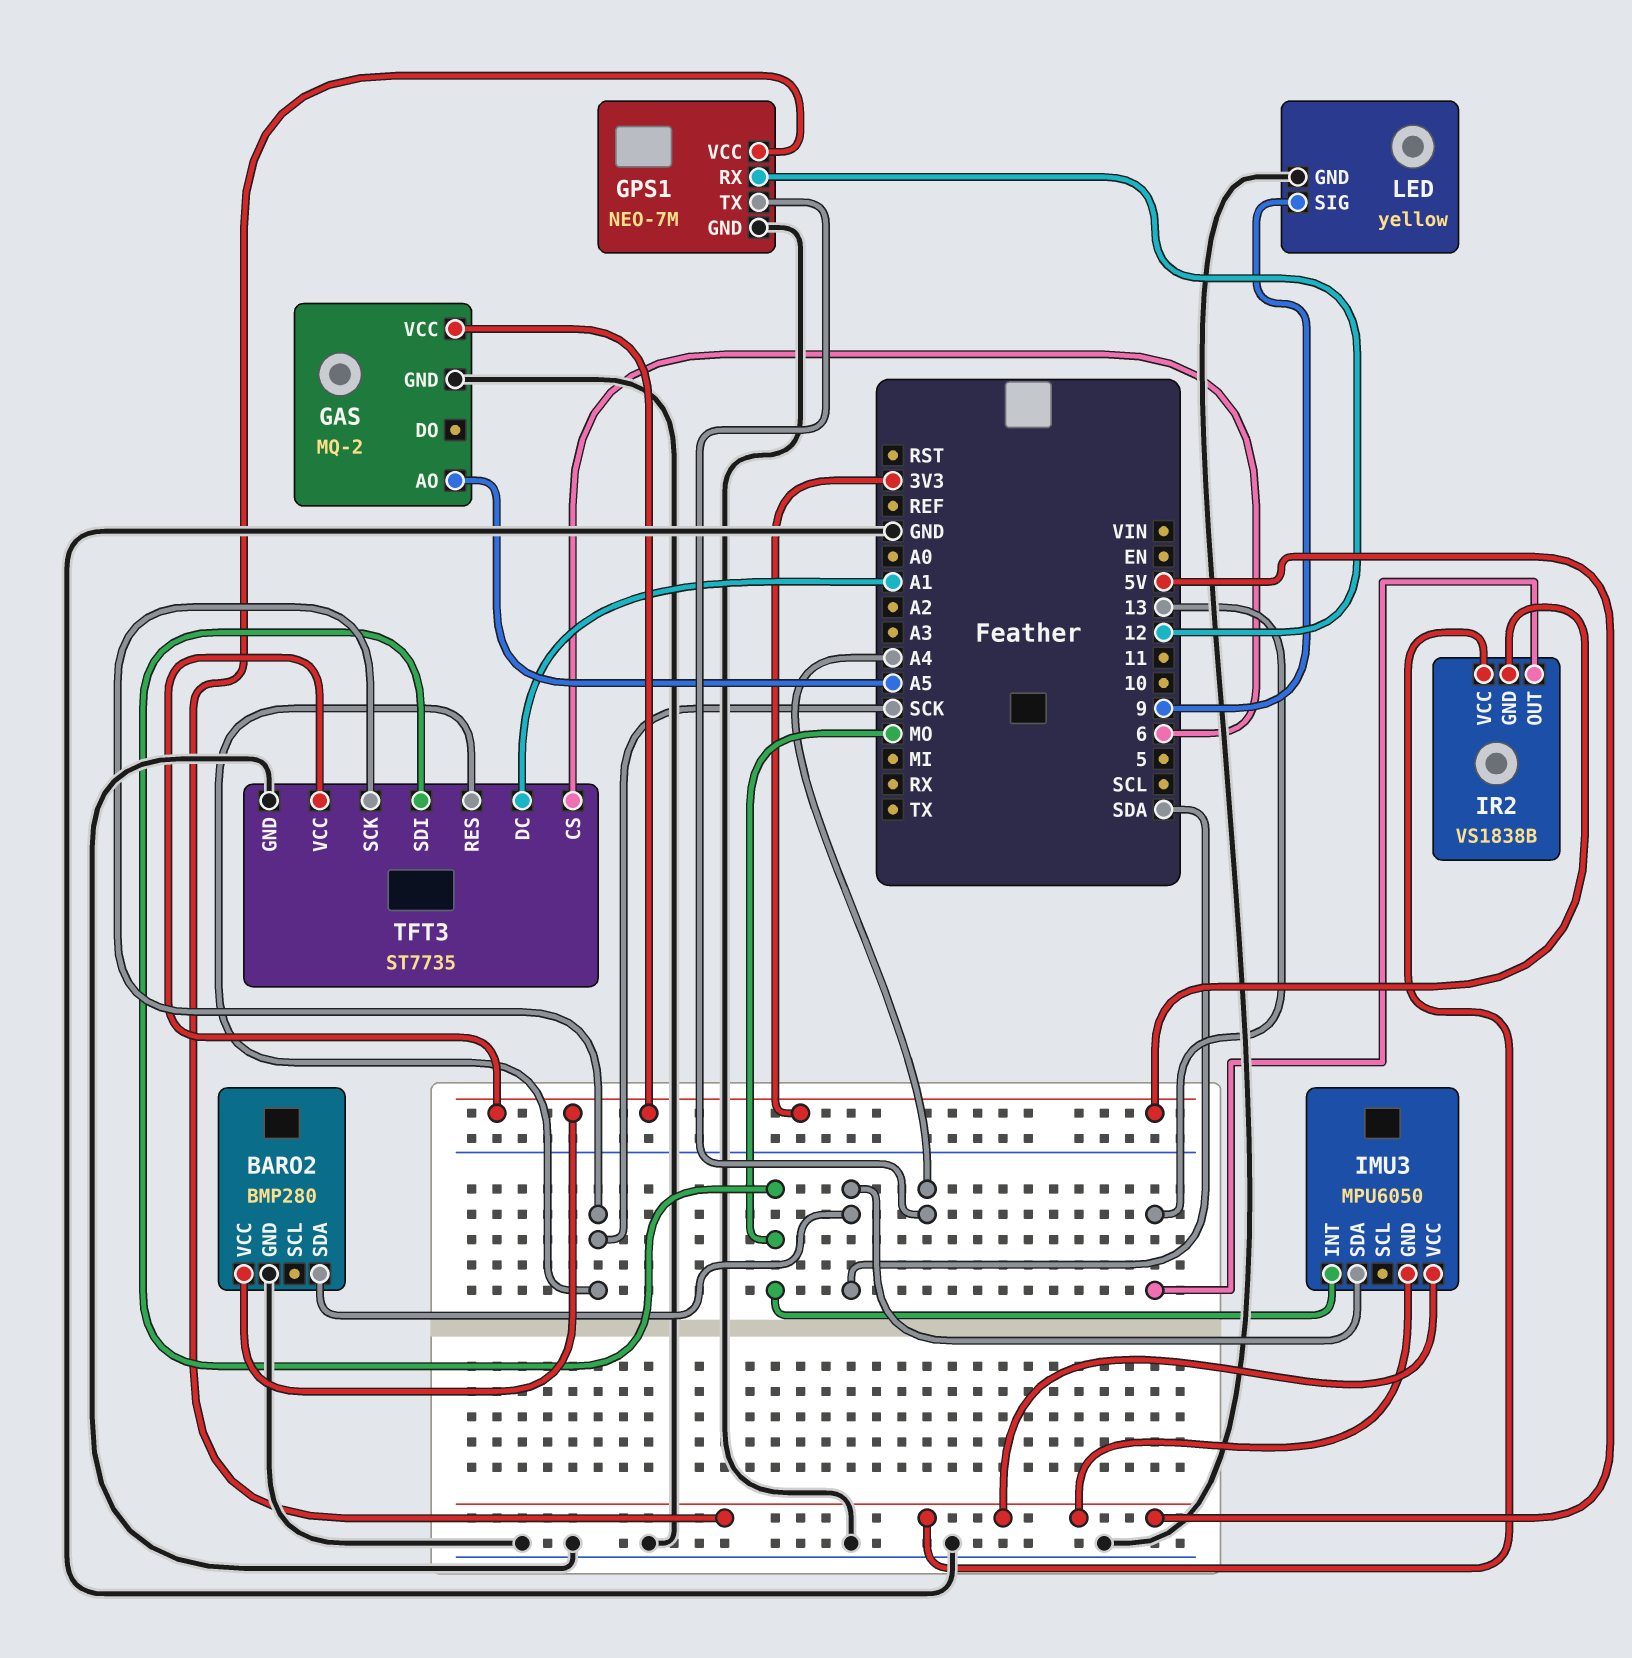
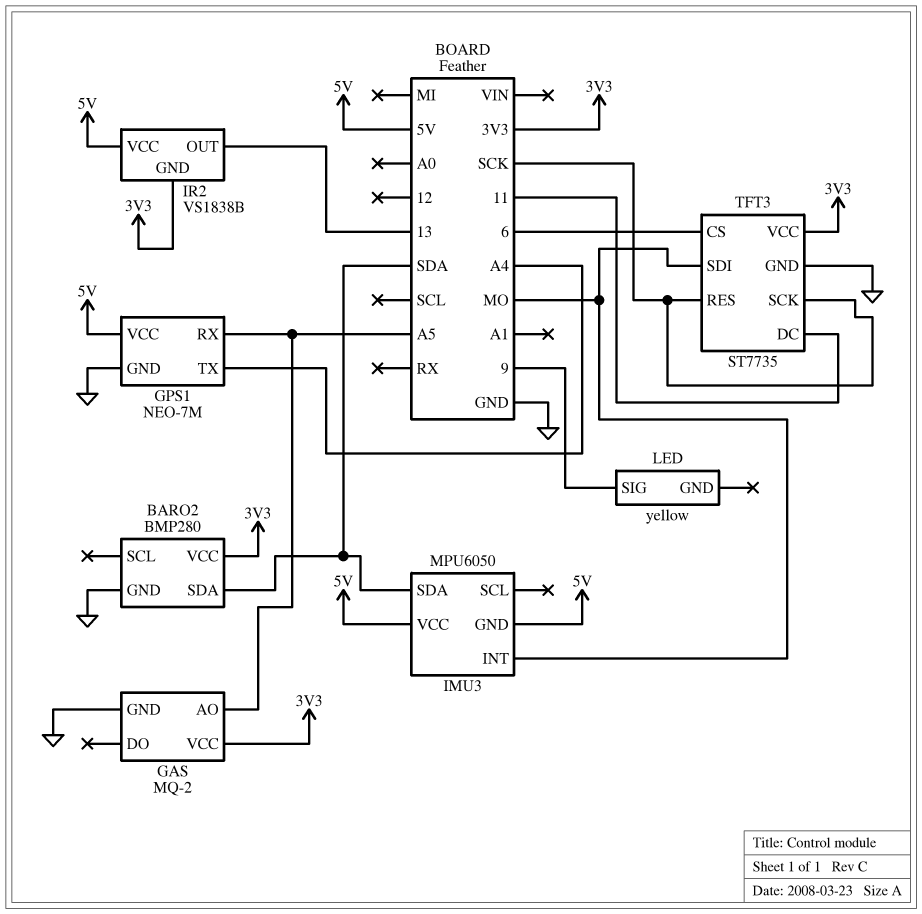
GPS1 pin RX: 12 -> A5
LED pin GND: GND -> none
TFT3 pin DC: A1 -> 11

